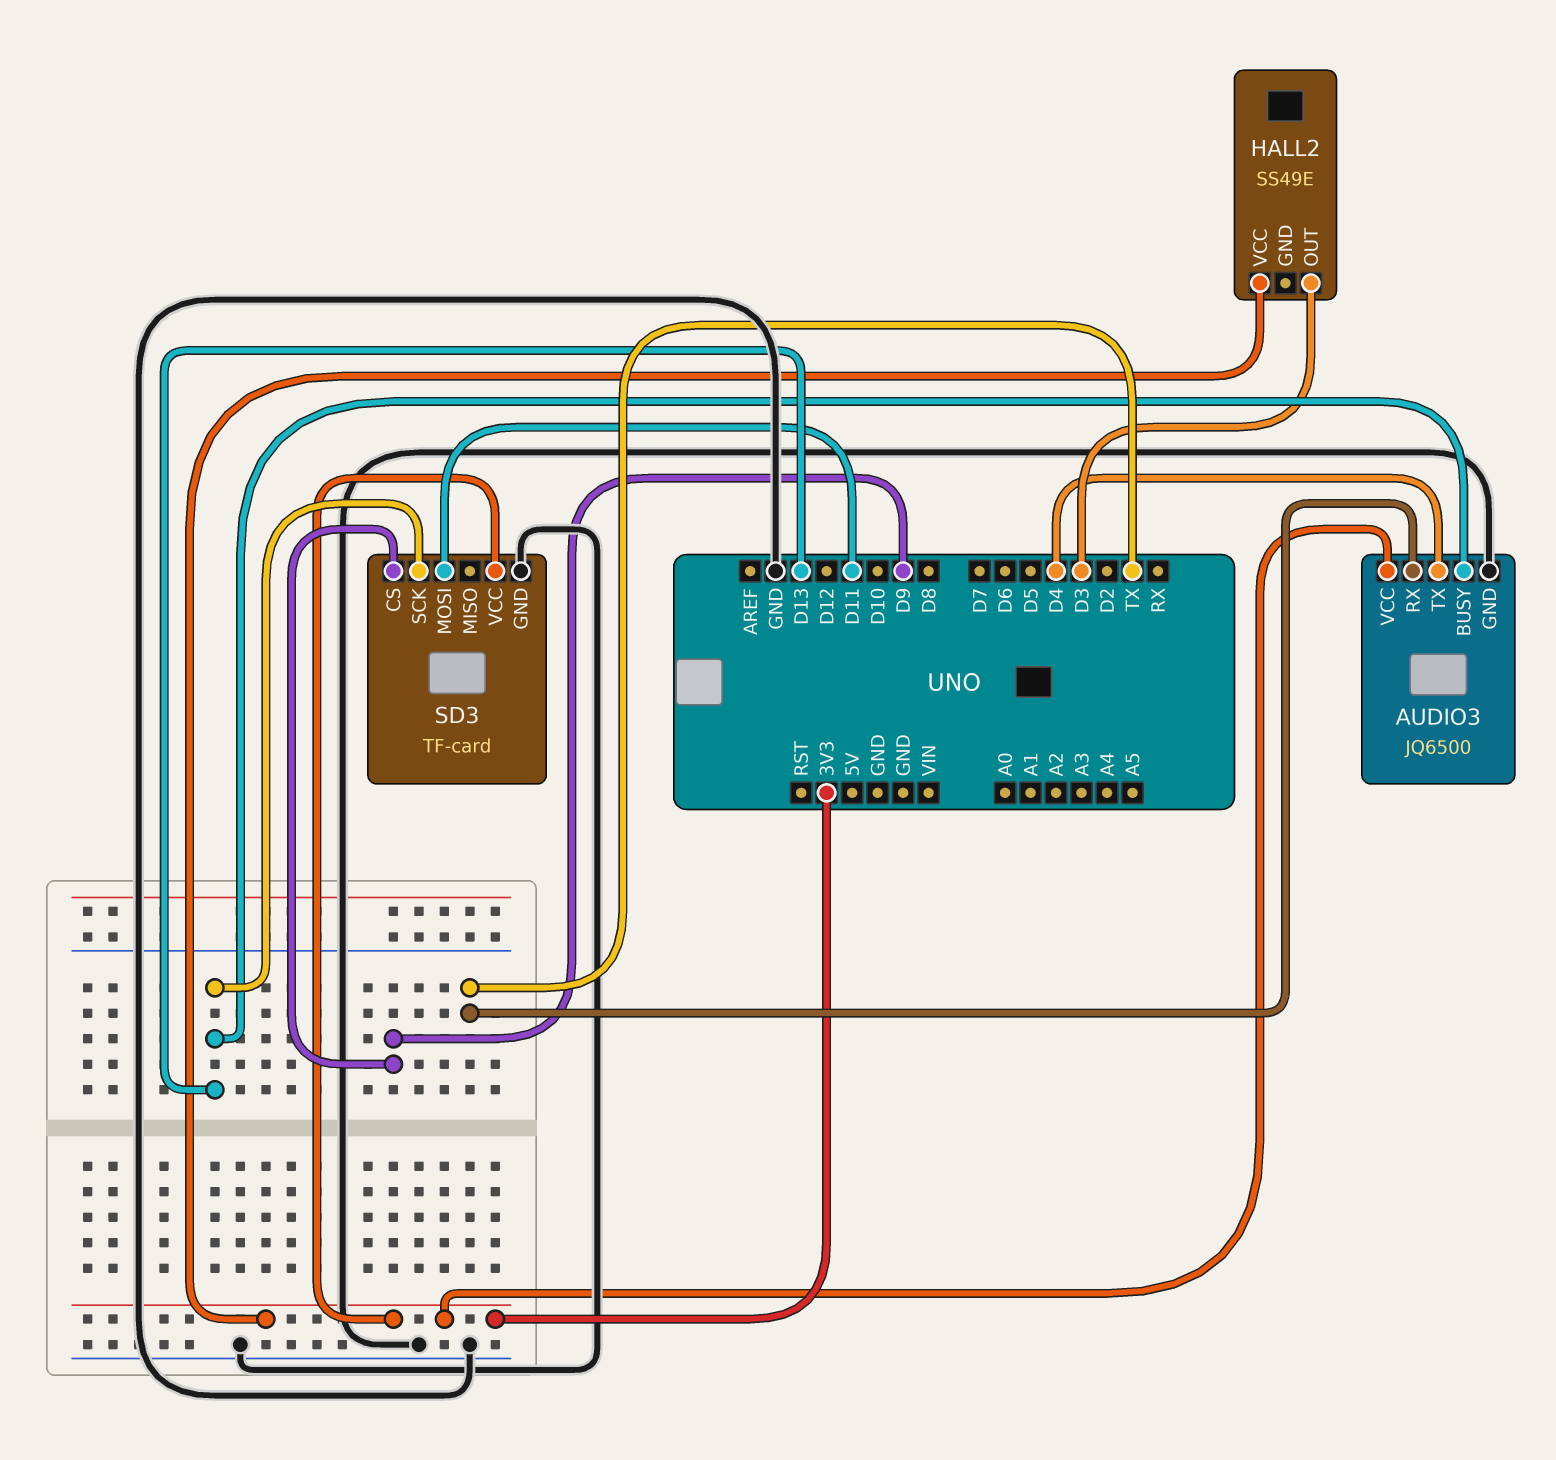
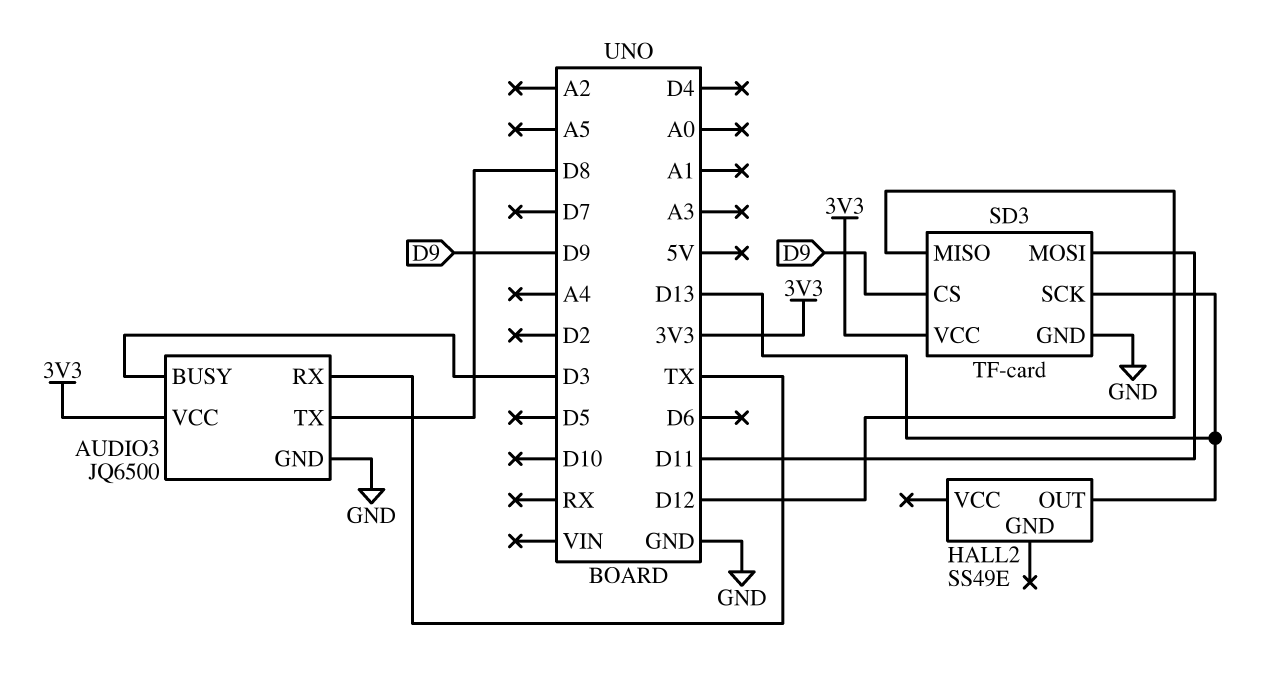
AUDIO3 pin BUSY: D13 -> D3
AUDIO3 pin TX: D4 -> D8
HALL2 pin OUT: D3 -> D13
HALL2 pin VCC: 3V3 -> none
SD3 pin MISO: none -> D12

